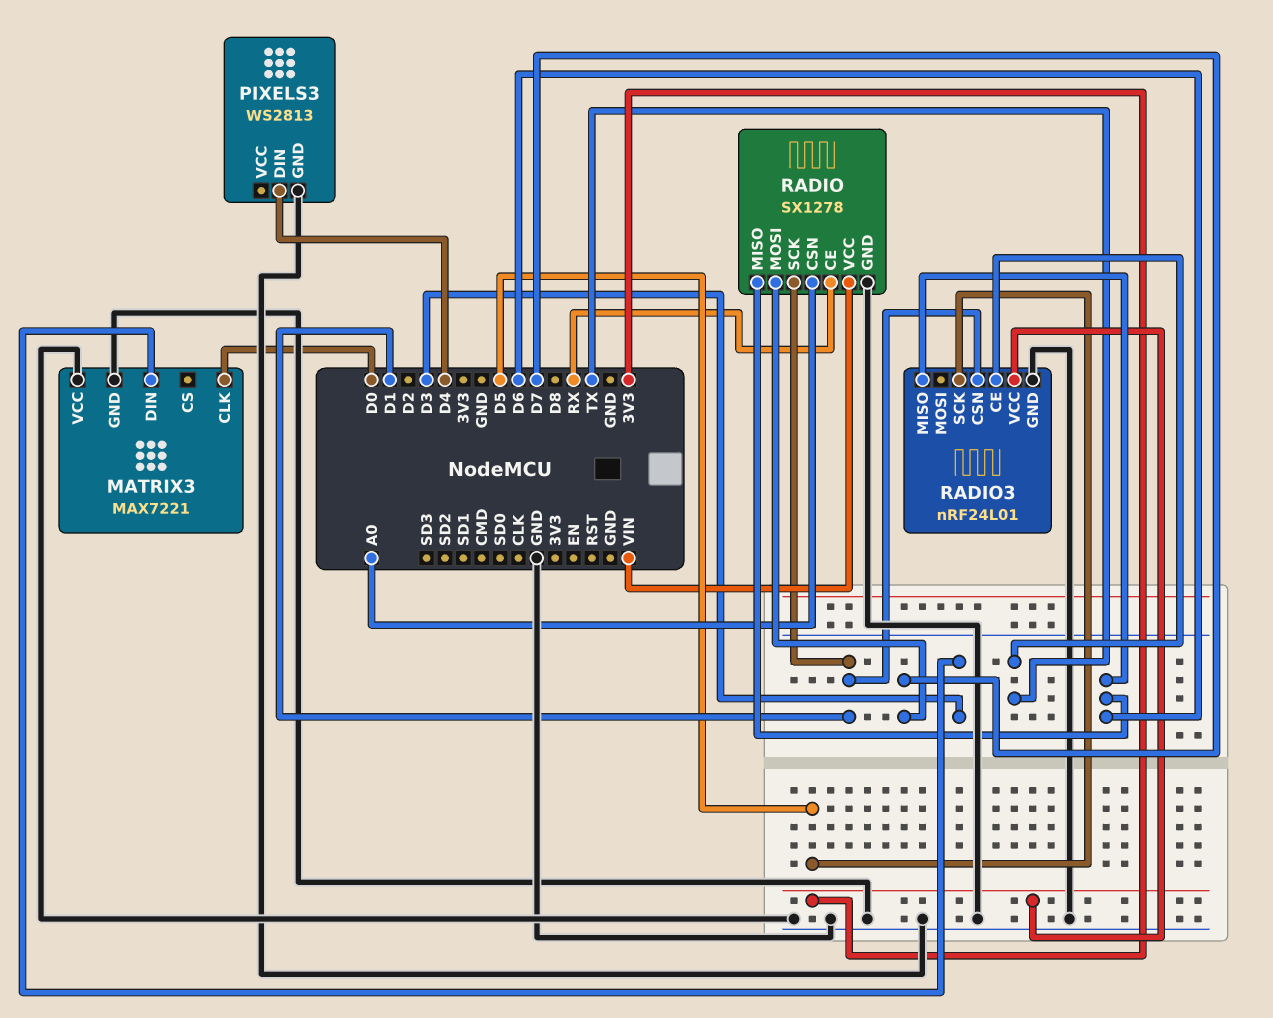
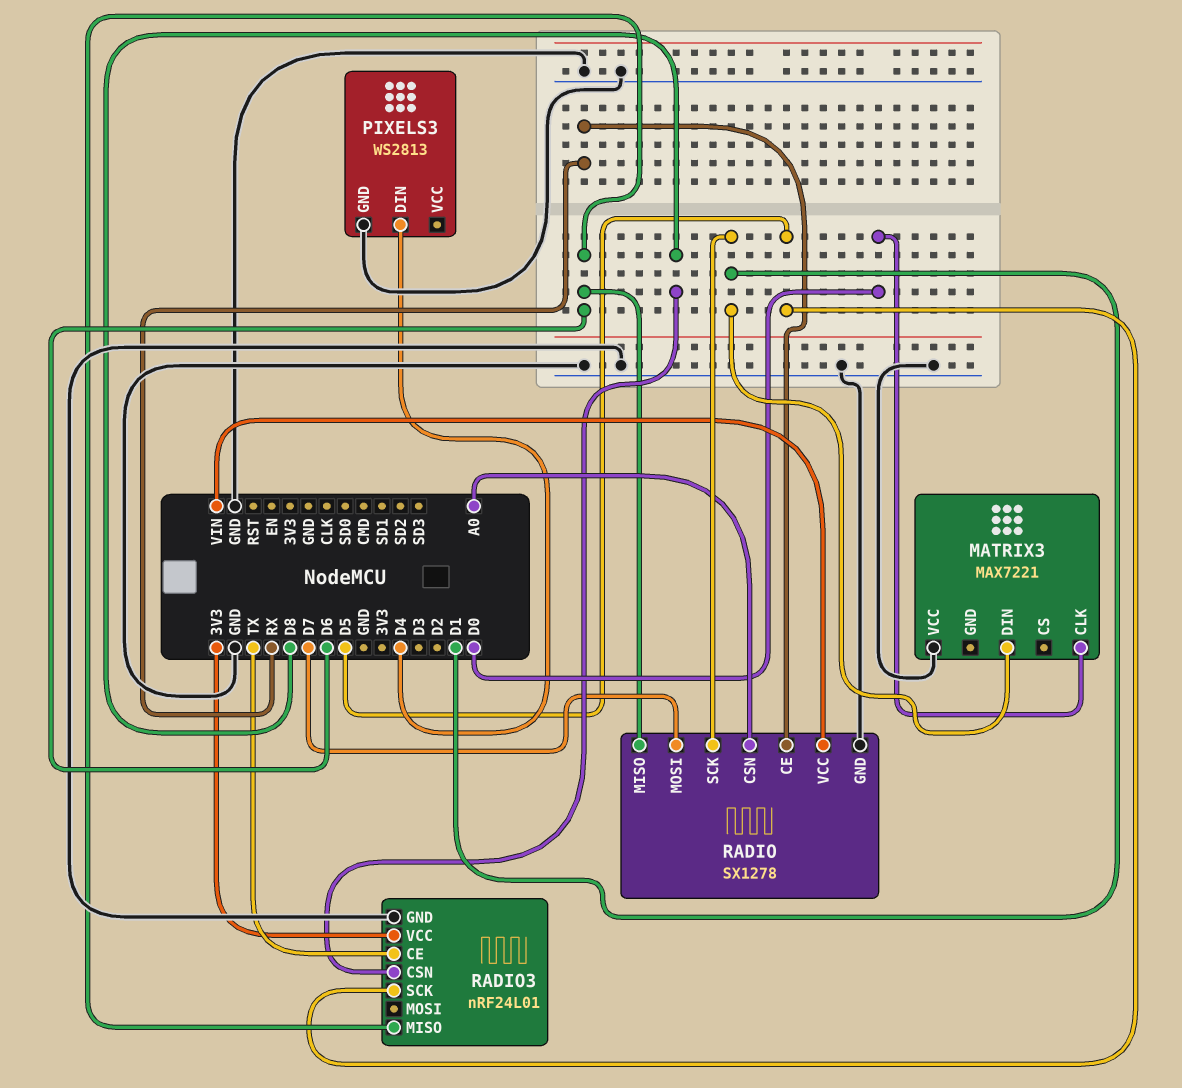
MATRIX3 pin DIN: D3 -> D1
MATRIX3 pin GND: GND -> none
RADIO3 pin CSN: D1 -> D8

